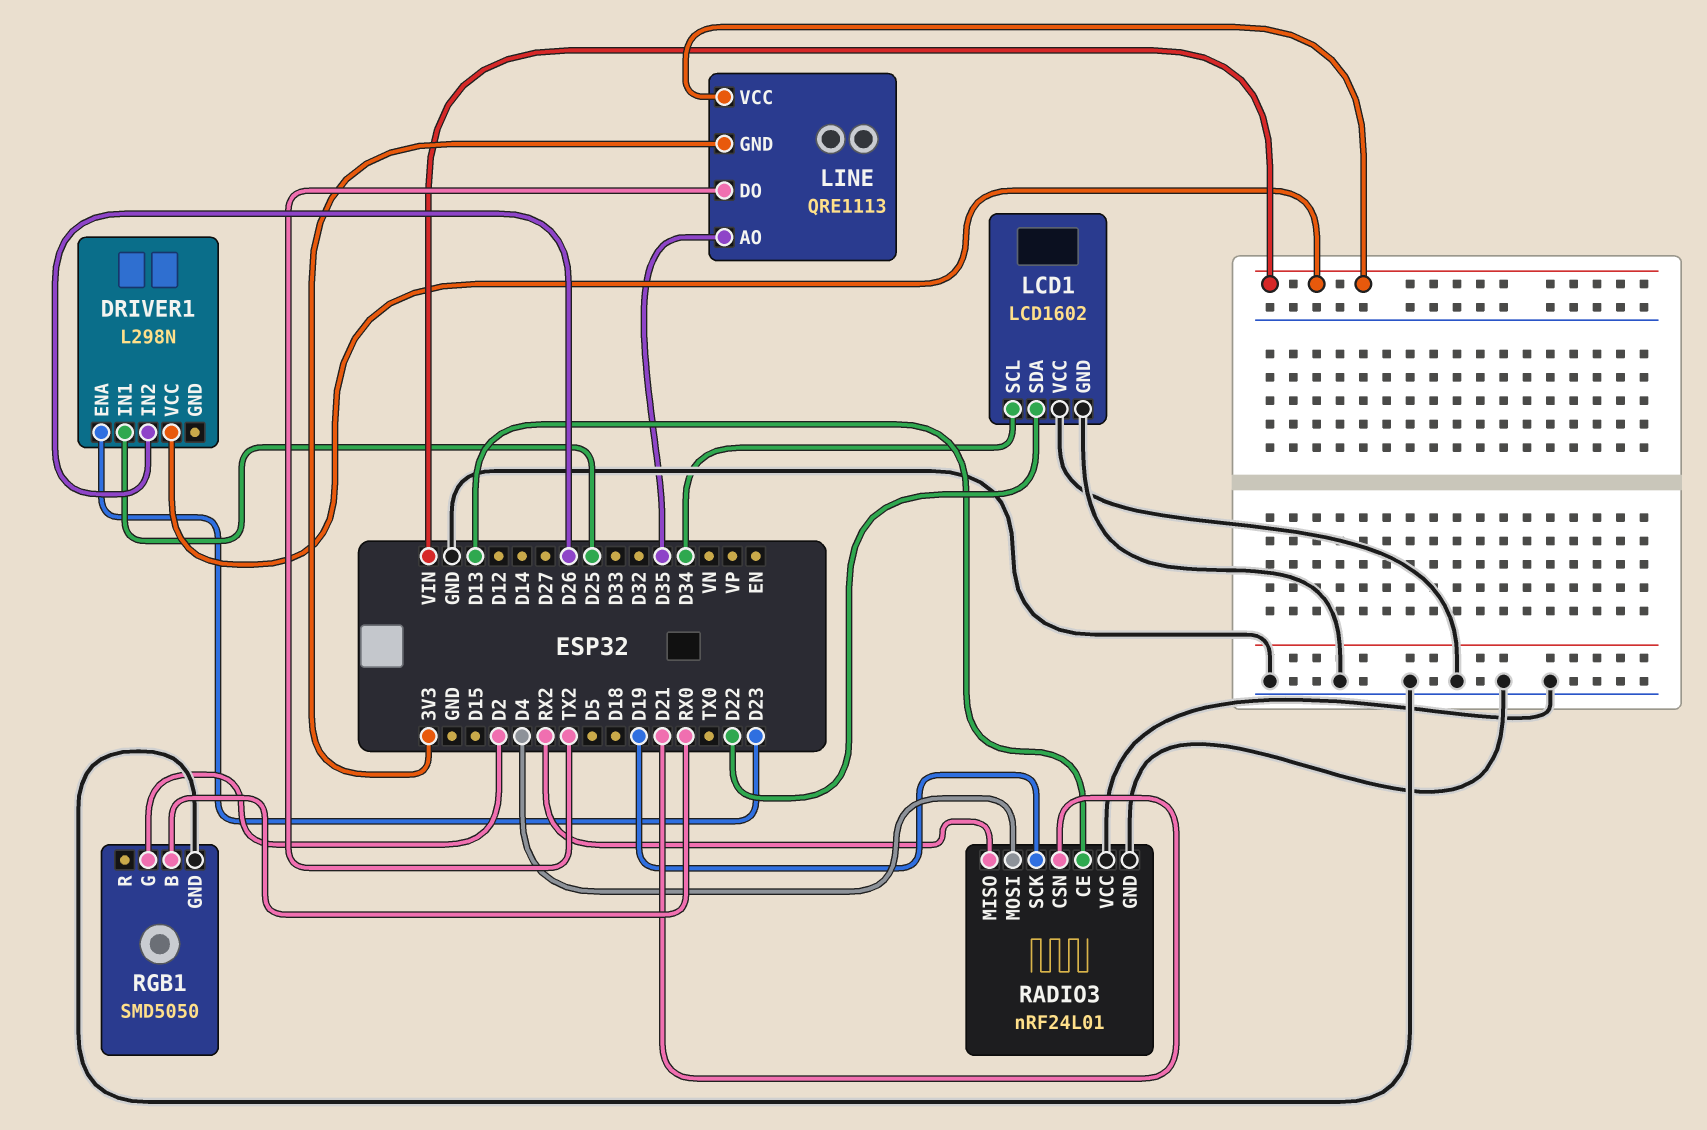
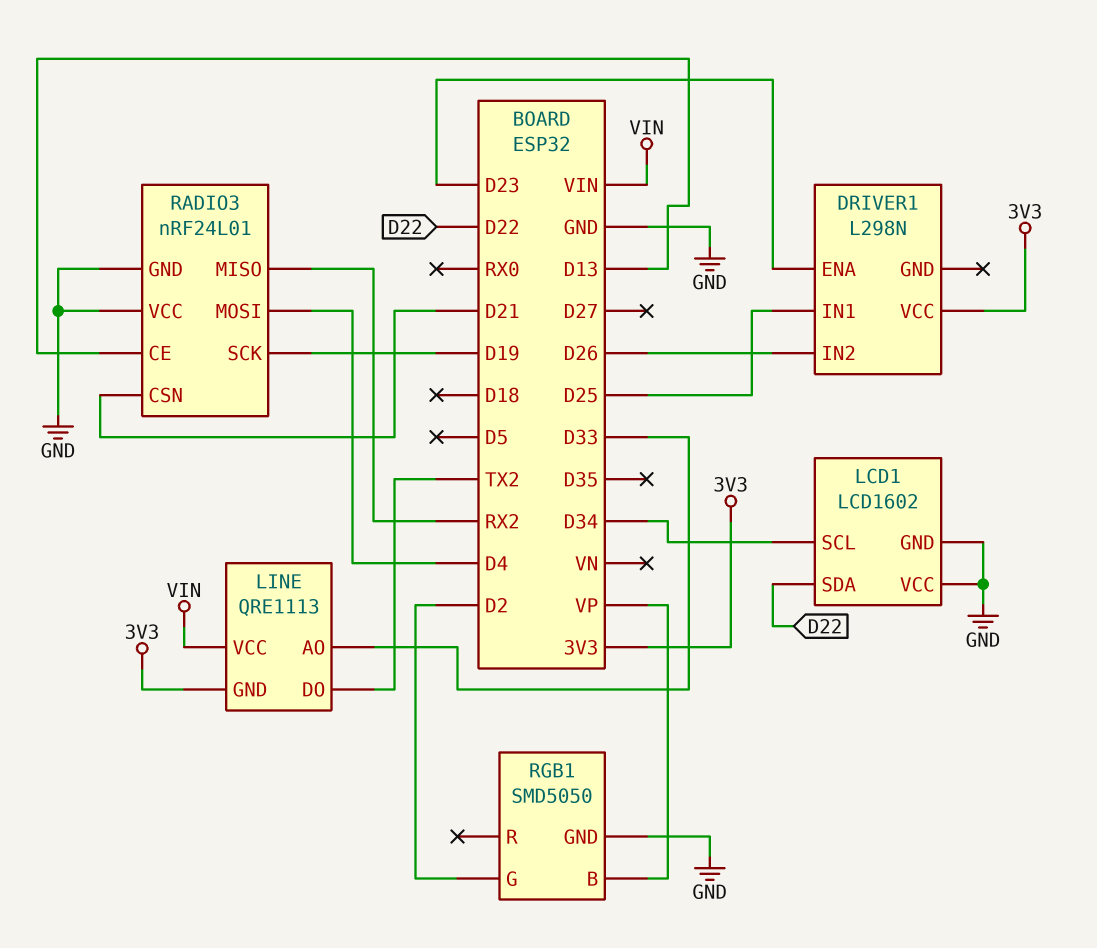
DRIVER1 pin VCC: VIN -> 3V3
LINE pin AO: D35 -> D33
RGB1 pin B: RX0 -> VP

